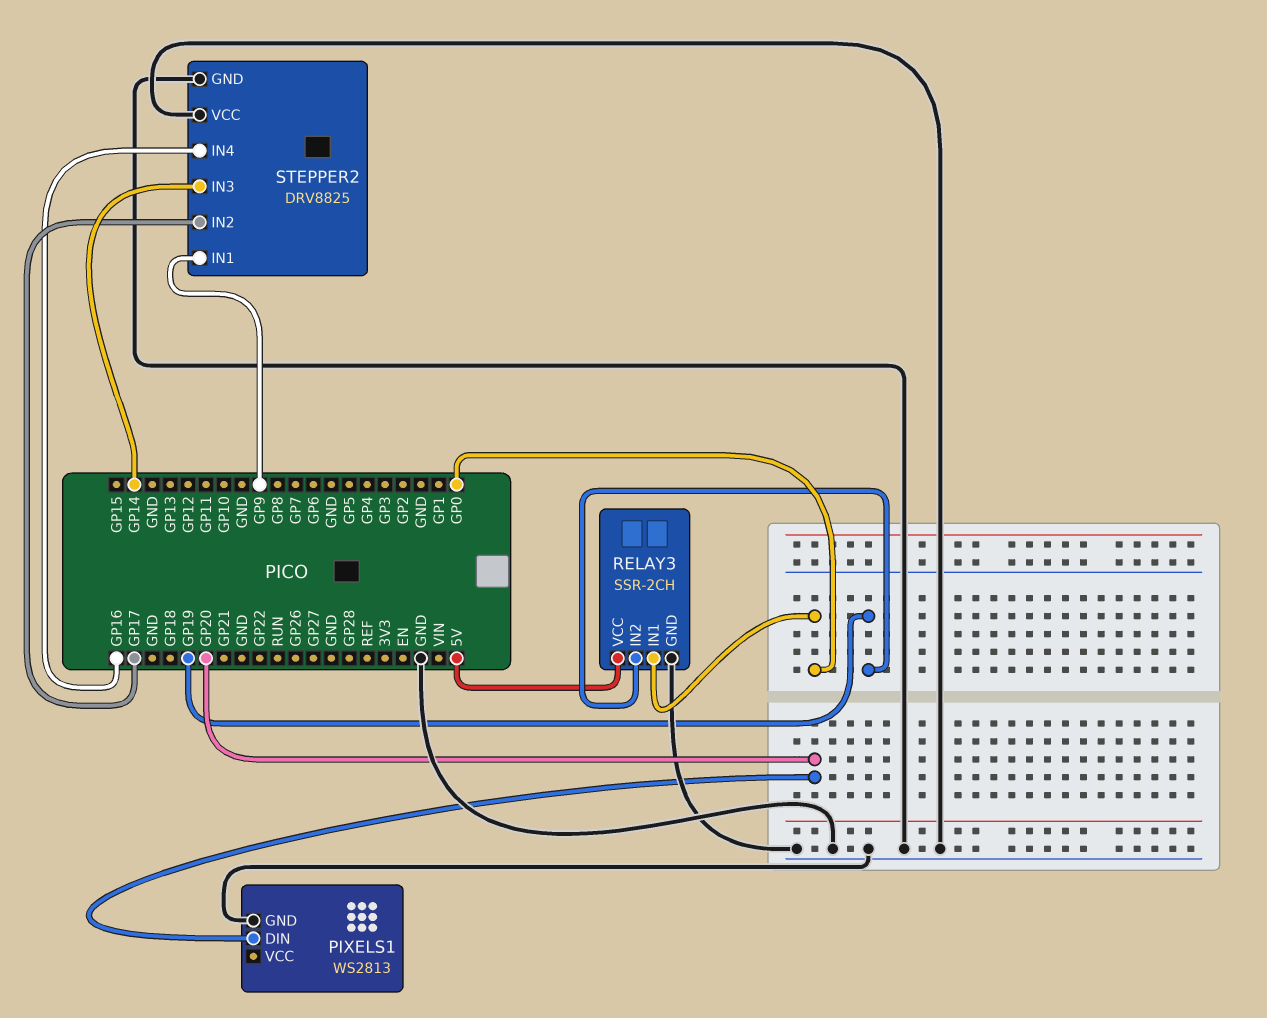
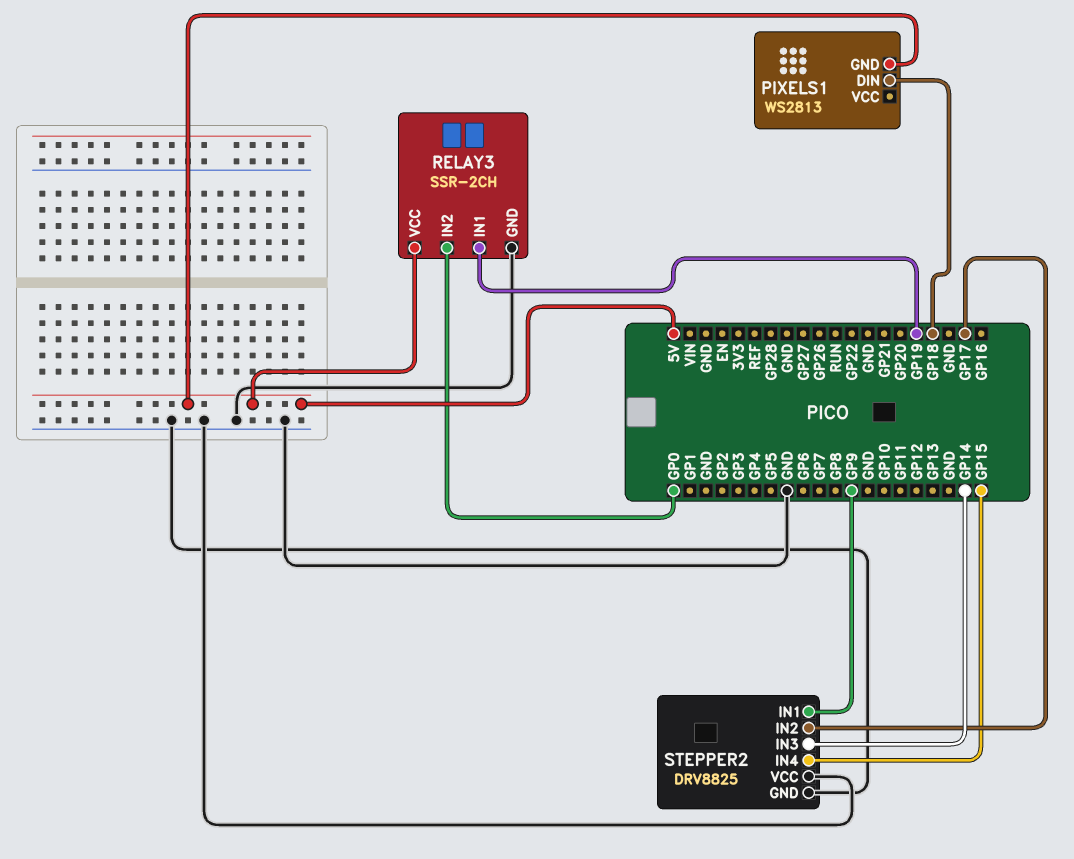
PIXELS1 pin DIN: GP20 -> GP18
PIXELS1 pin GND: GND -> 5V
RELAY3 pin IN1: GP0 -> GP19
RELAY3 pin IN2: GP19 -> GP0
STEPPER2 pin IN4: GP16 -> GP15

